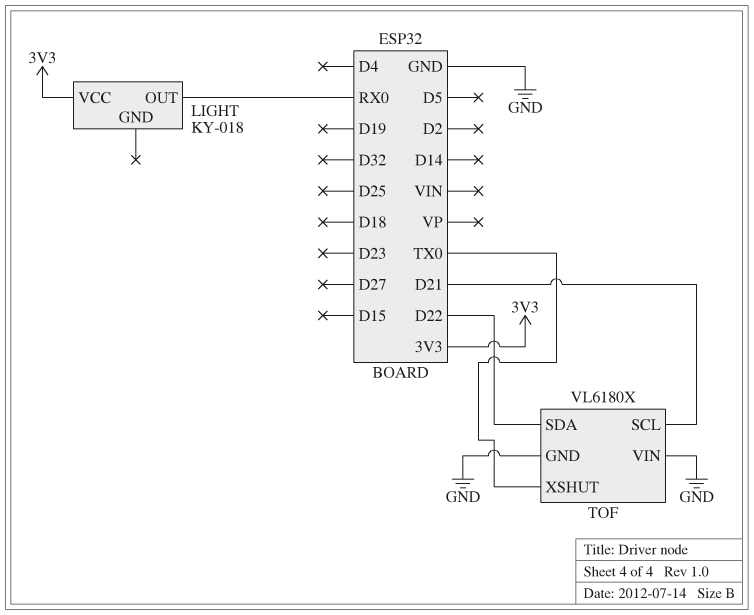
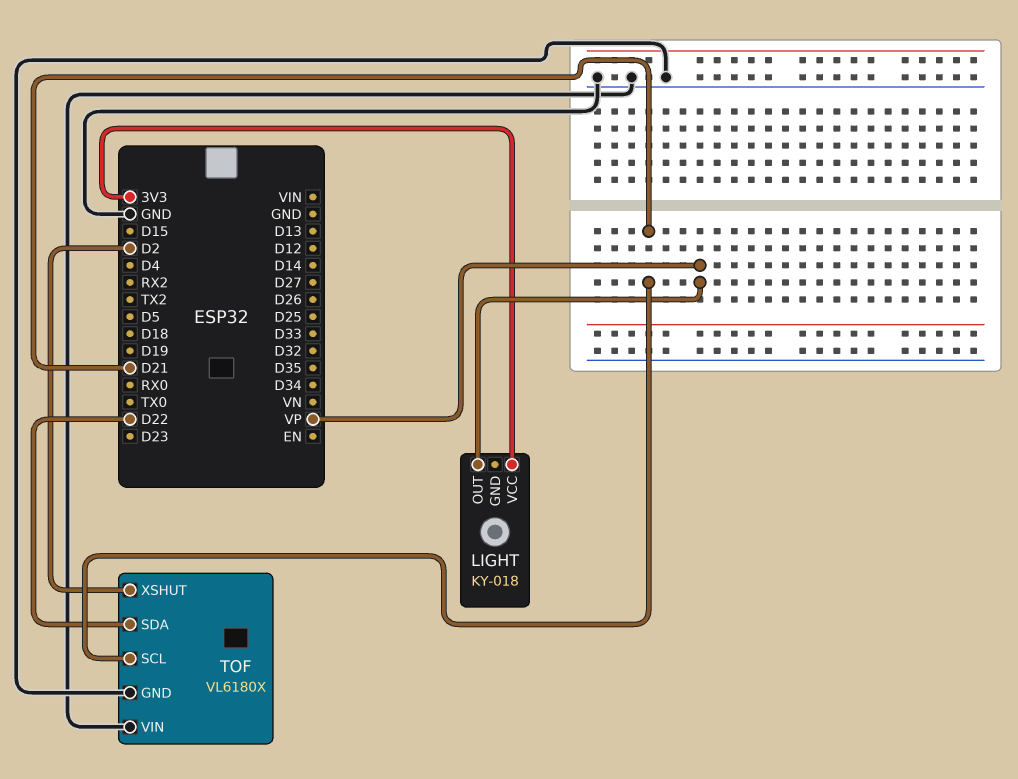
LIGHT pin OUT: RX0 -> VP
TOF pin XSHUT: TX0 -> D2

